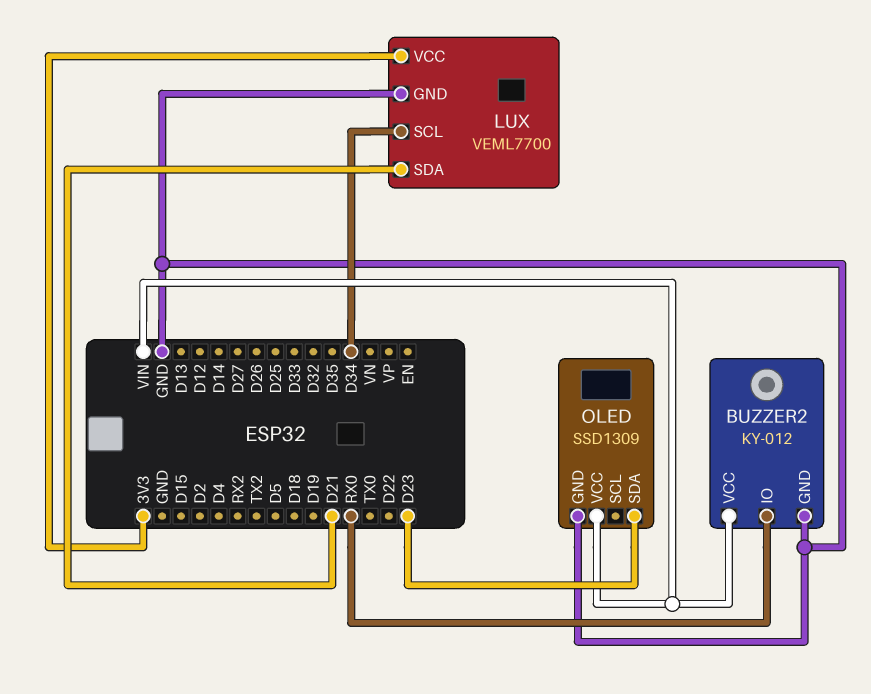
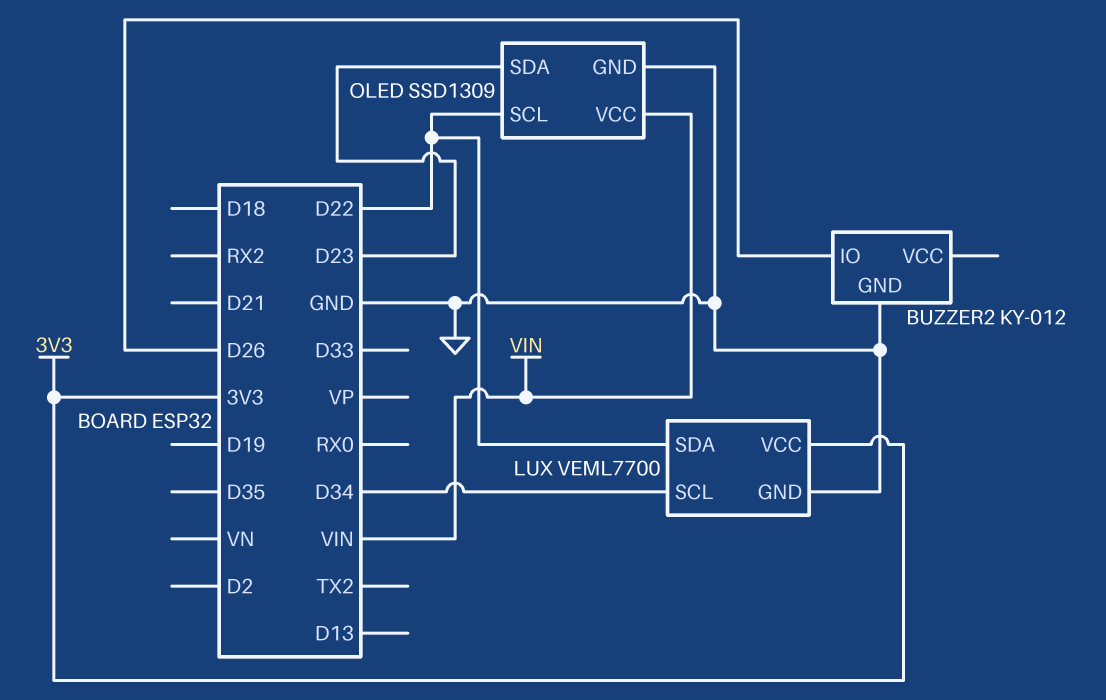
BUZZER2 pin IO: RX0 -> D26
BUZZER2 pin VCC: VIN -> none
LUX pin SDA: D21 -> D22
OLED pin SCL: none -> D22

